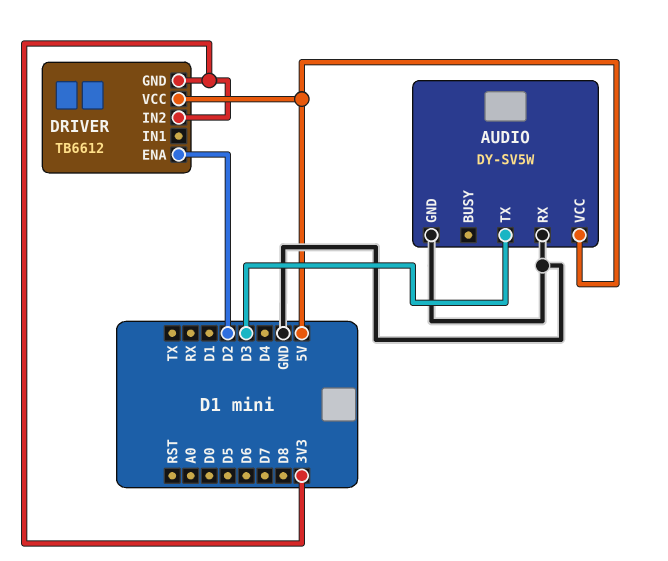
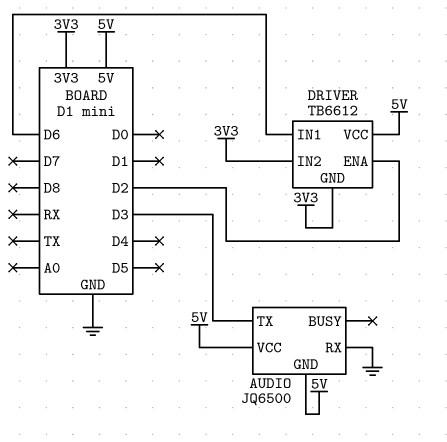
AUDIO: DY-SV5W -> JQ6500
AUDIO pin GND: GND -> 5V
DRIVER pin IN1: none -> D6

